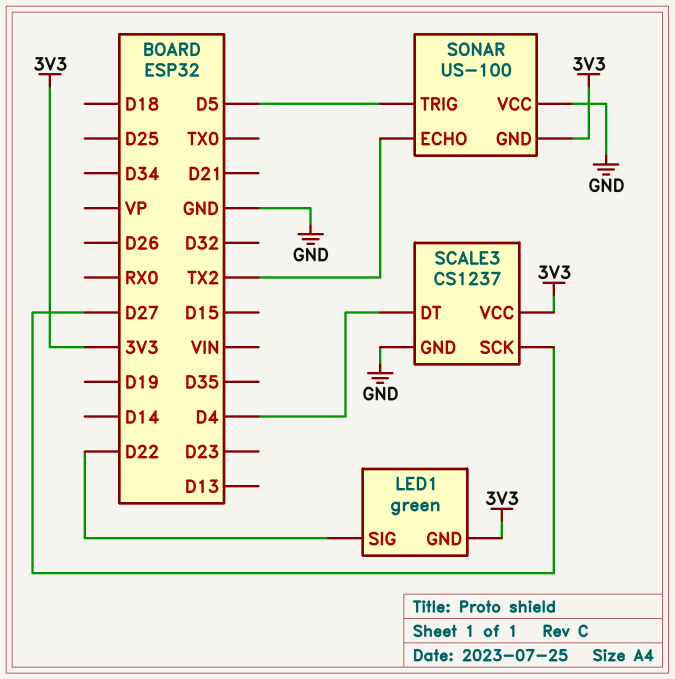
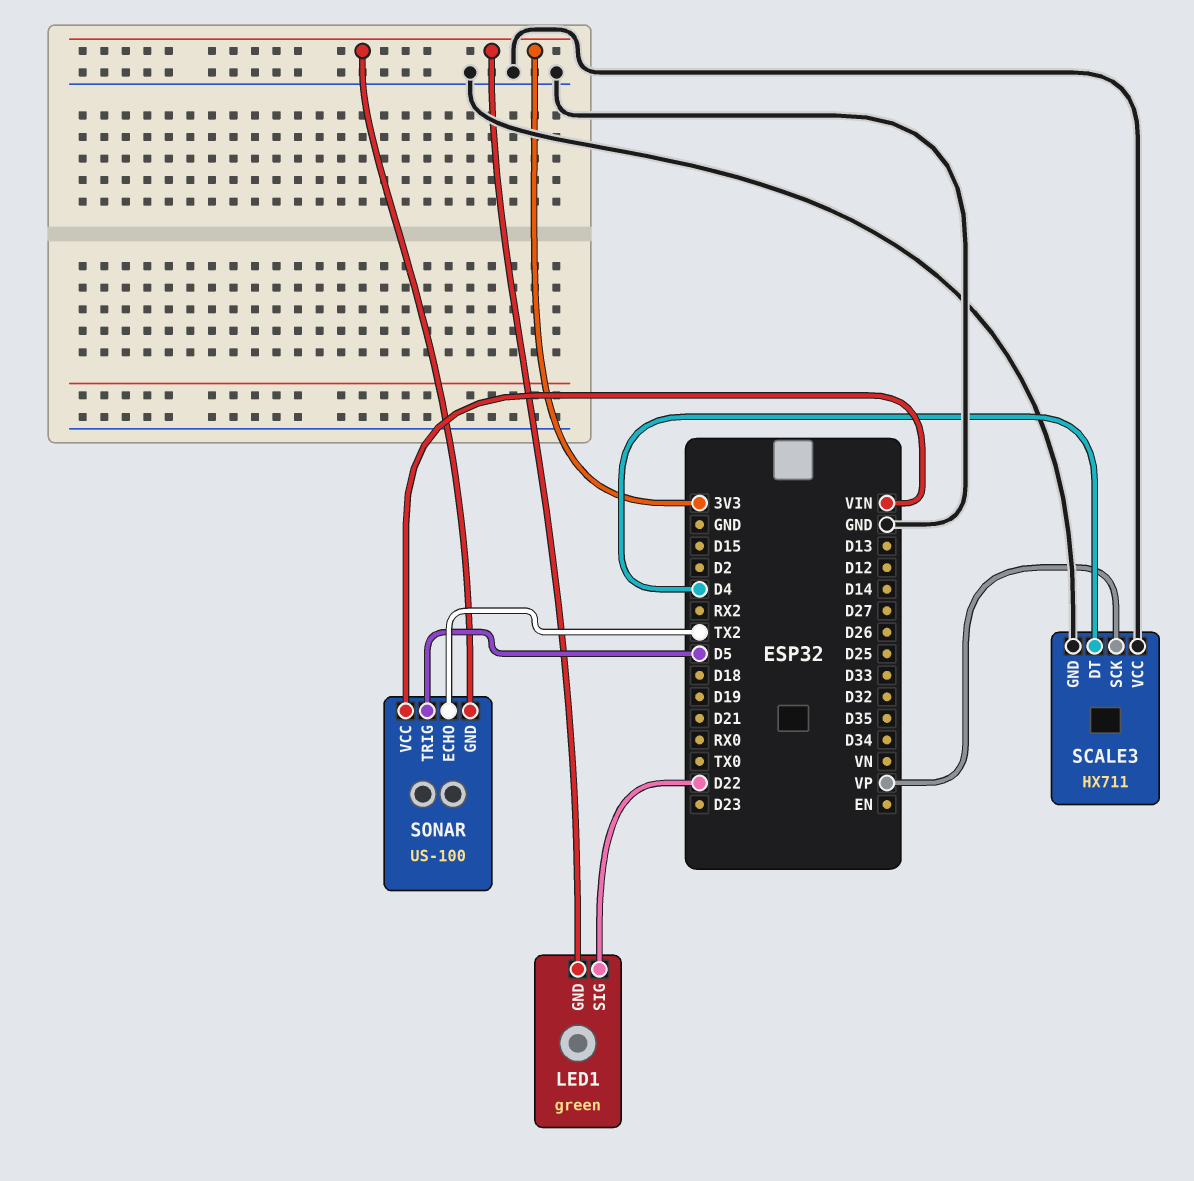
SCALE3: CS1237 -> HX711
SCALE3 pin SCK: D27 -> VP
SCALE3 pin VCC: 3V3 -> GND
SONAR pin VCC: GND -> VIN

